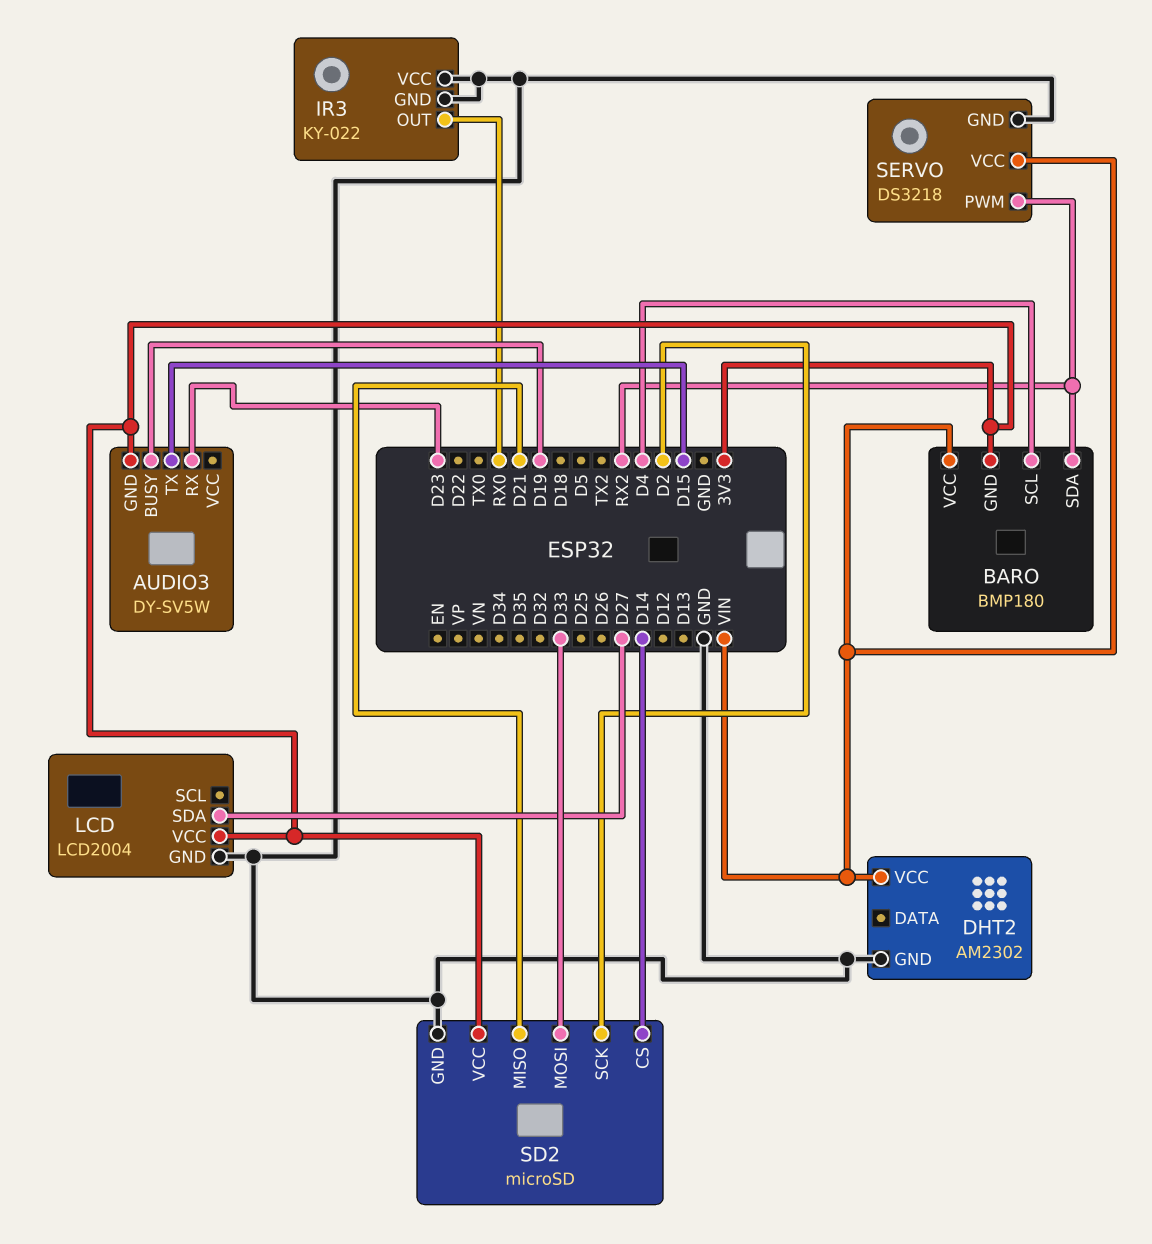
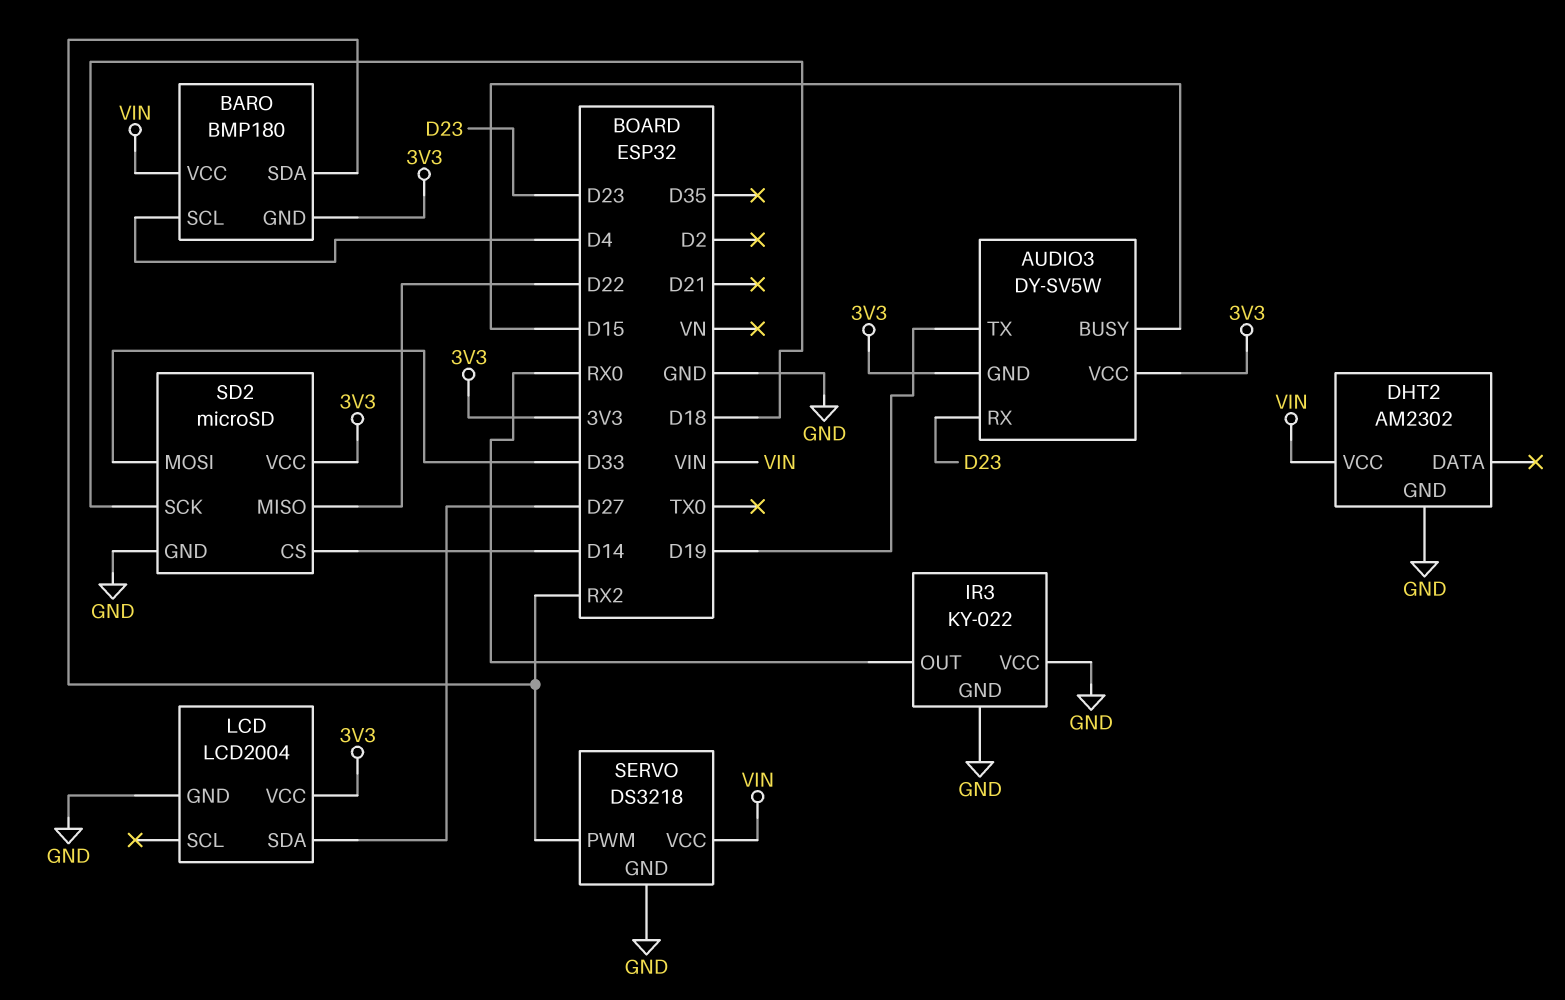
AUDIO3 pin BUSY: D19 -> D15
AUDIO3 pin TX: D15 -> D19
AUDIO3 pin VCC: none -> 3V3
SD2 pin MISO: D21 -> D22
SD2 pin SCK: D2 -> D18

